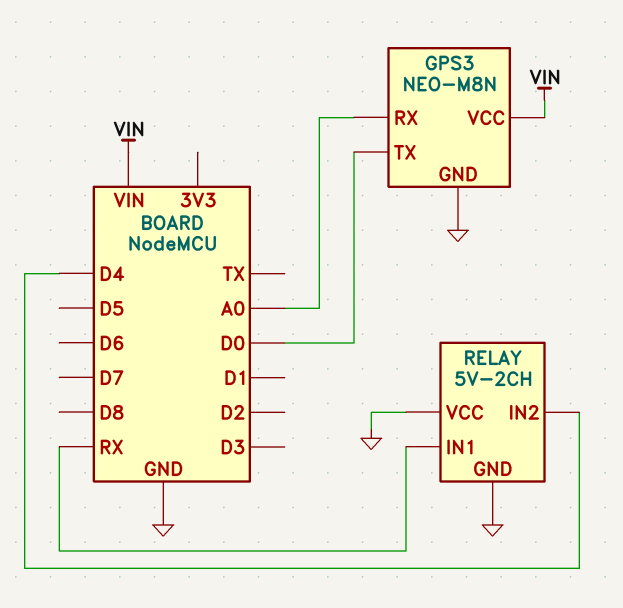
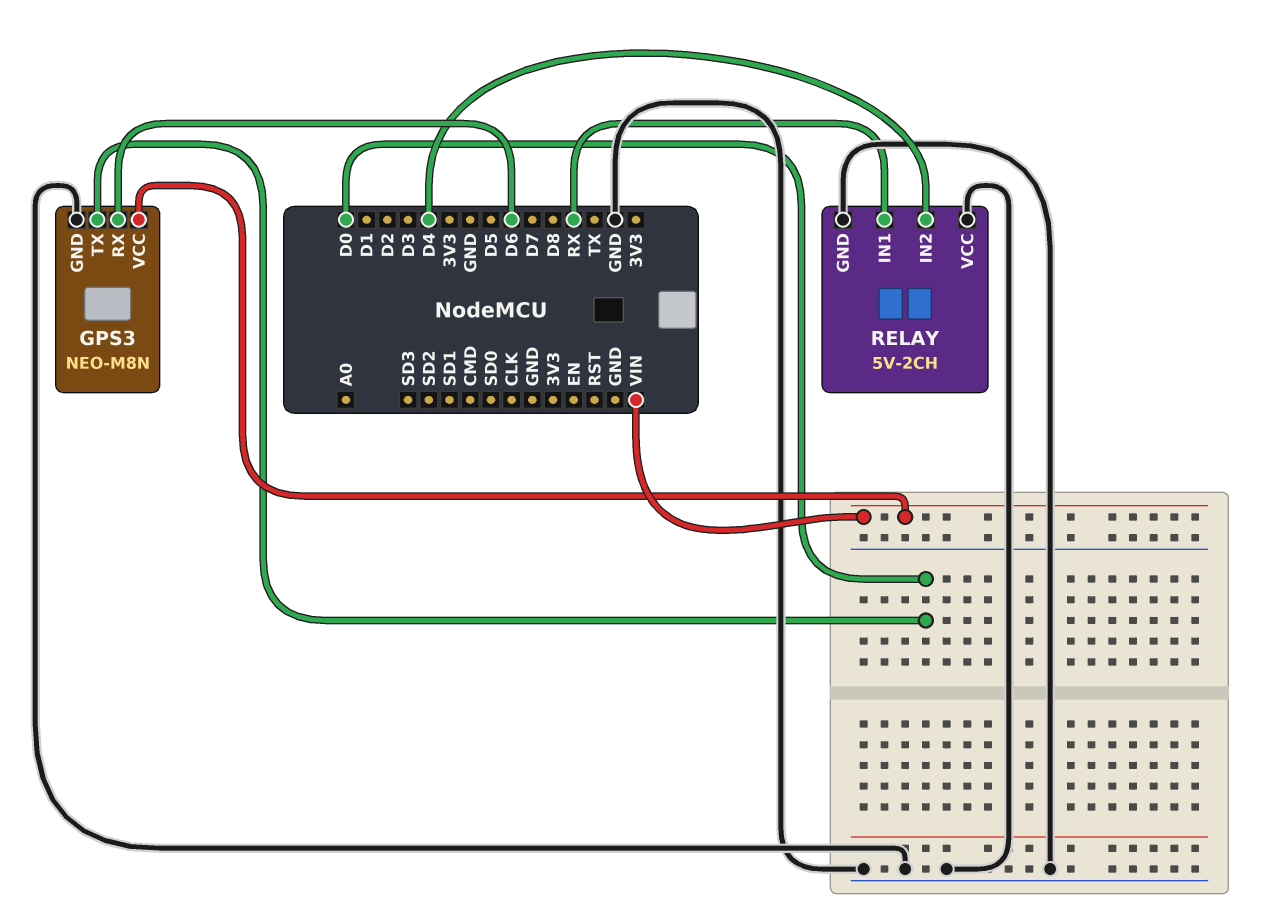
GPS3 pin RX: A0 -> D6

